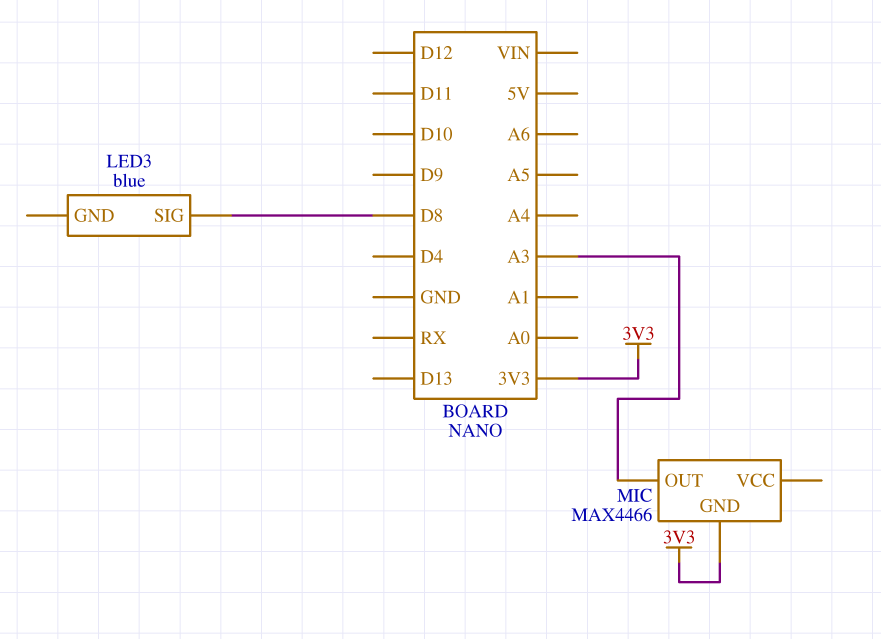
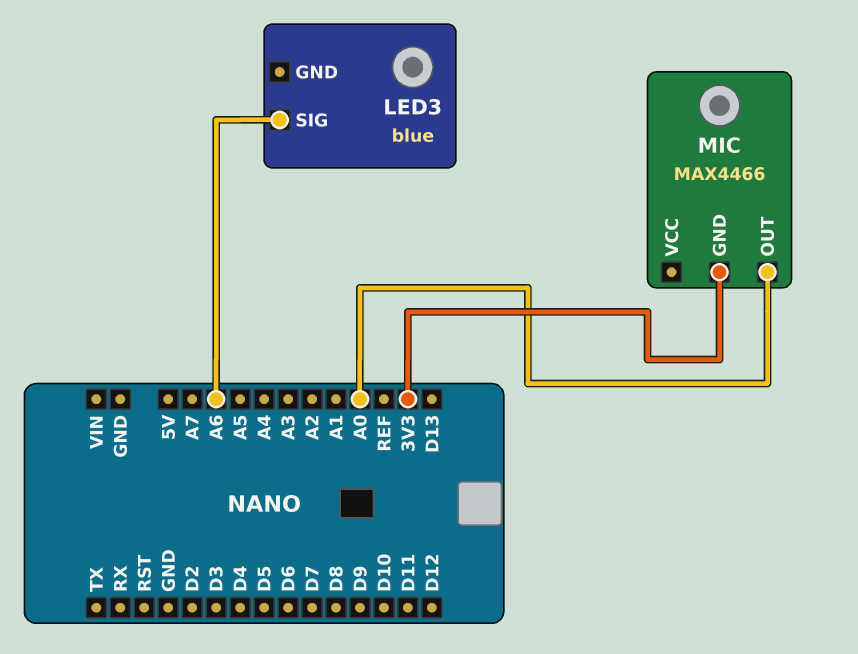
LED3 pin SIG: D8 -> A6
MIC pin OUT: A3 -> A0

